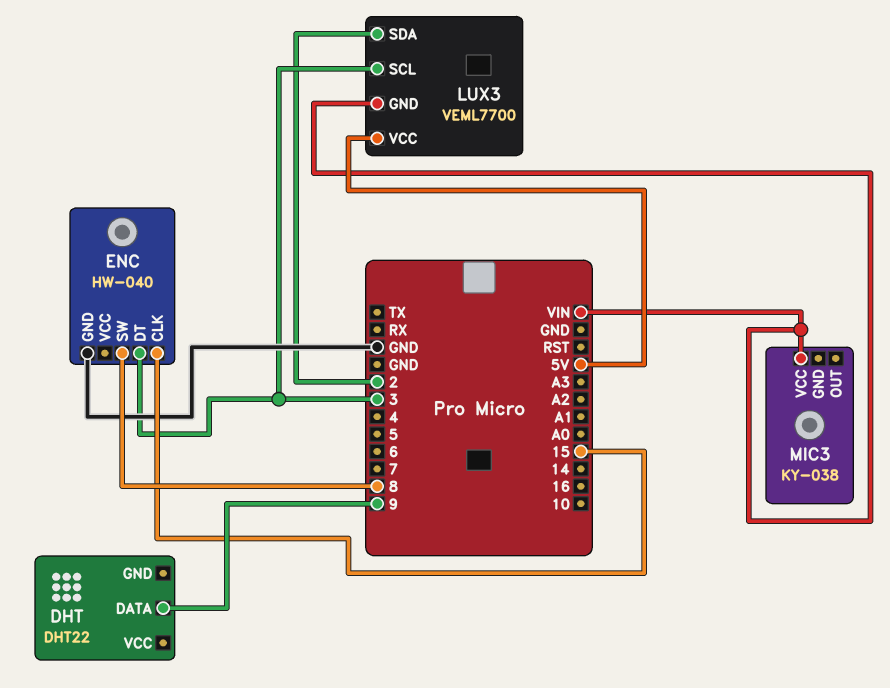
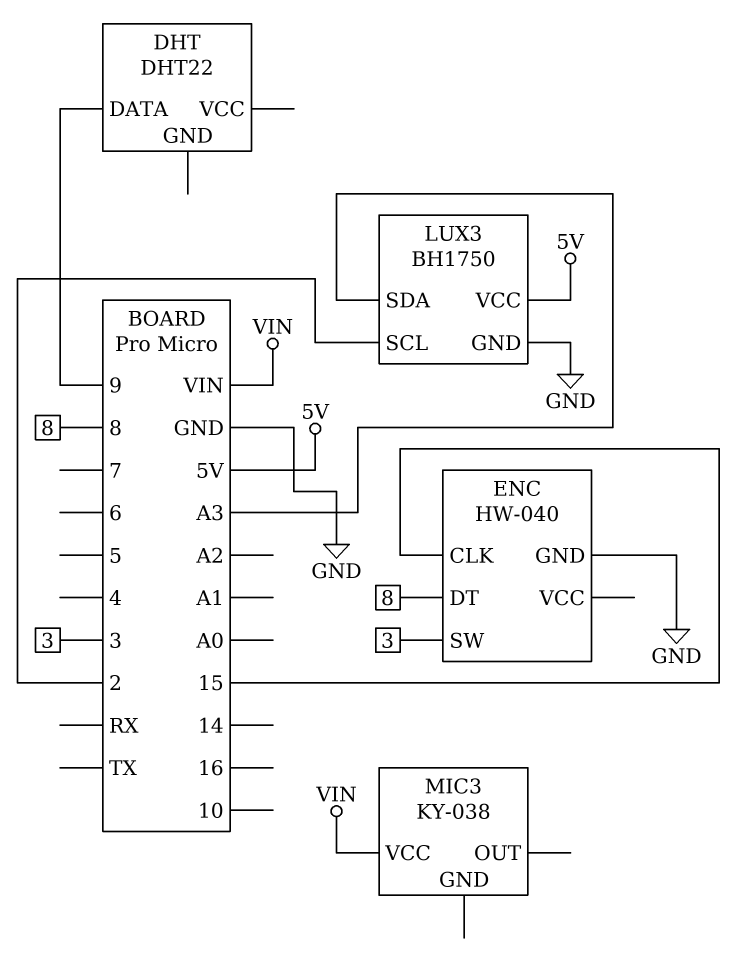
ENC pin DT: 3 -> 8
ENC pin SW: 8 -> 3
LUX3: VEML7700 -> BH1750
LUX3 pin GND: VIN -> GND
LUX3 pin SCL: 3 -> 2
LUX3 pin SDA: 2 -> A3

